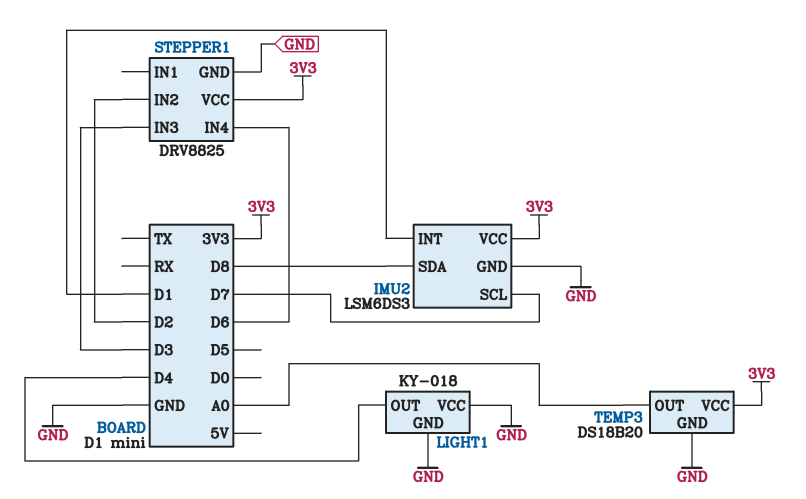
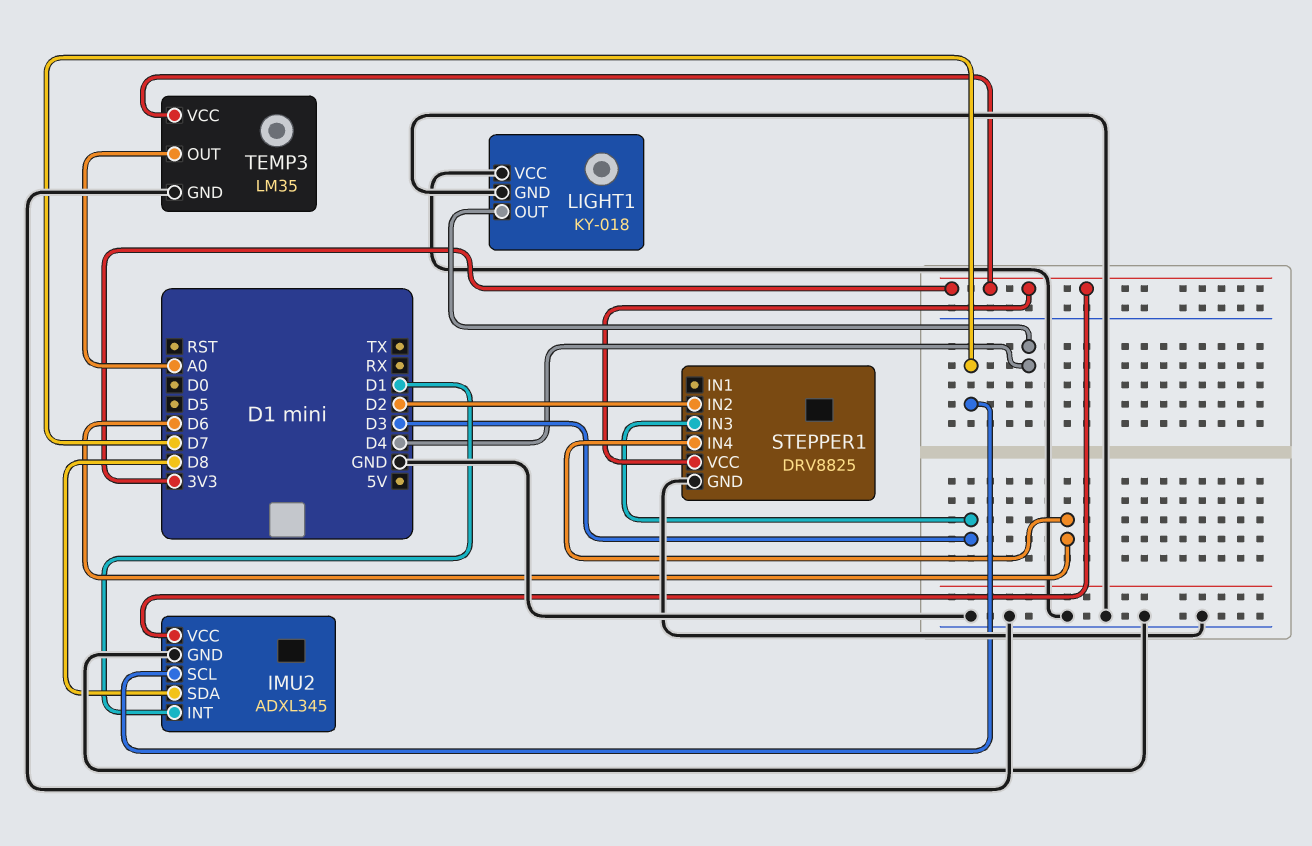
IMU2: LSM6DS3 -> ADXL345
TEMP3: DS18B20 -> LM35

